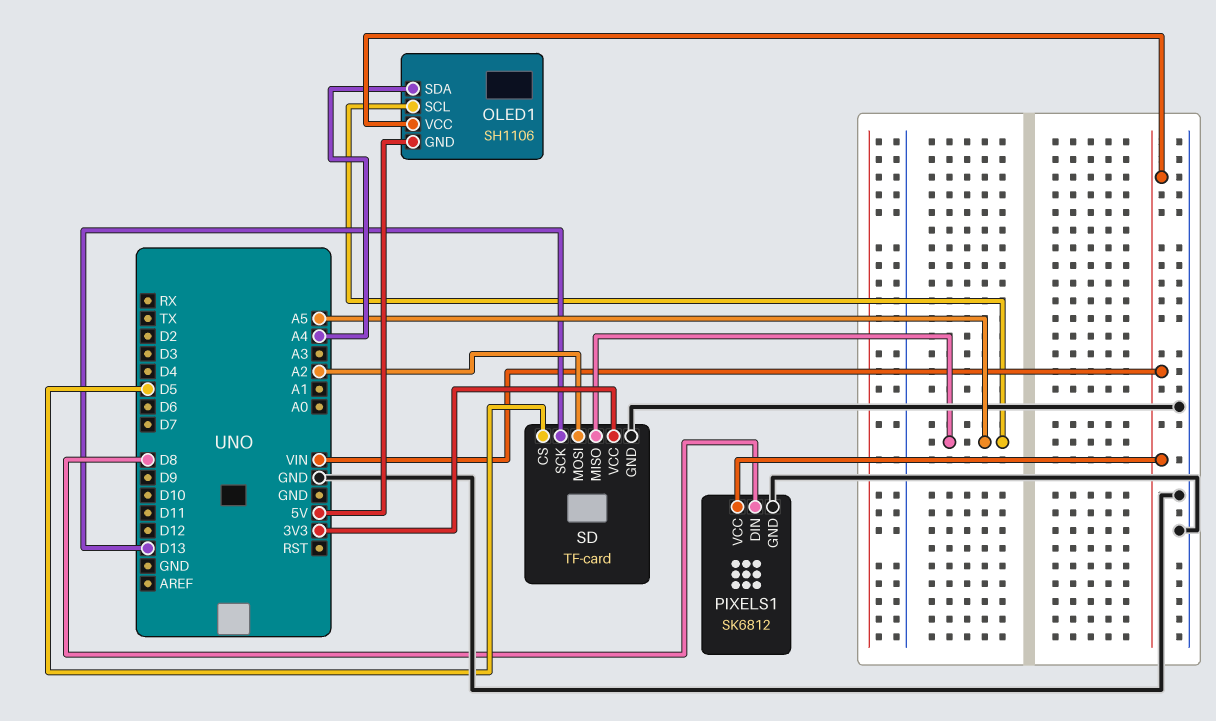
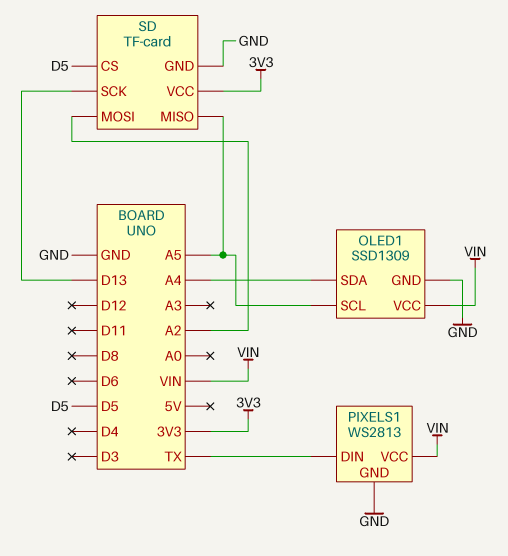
OLED1: SH1106 -> SSD1309
OLED1 pin GND: 5V -> GND
PIXELS1: SK6812 -> WS2813
PIXELS1 pin DIN: D8 -> TX

